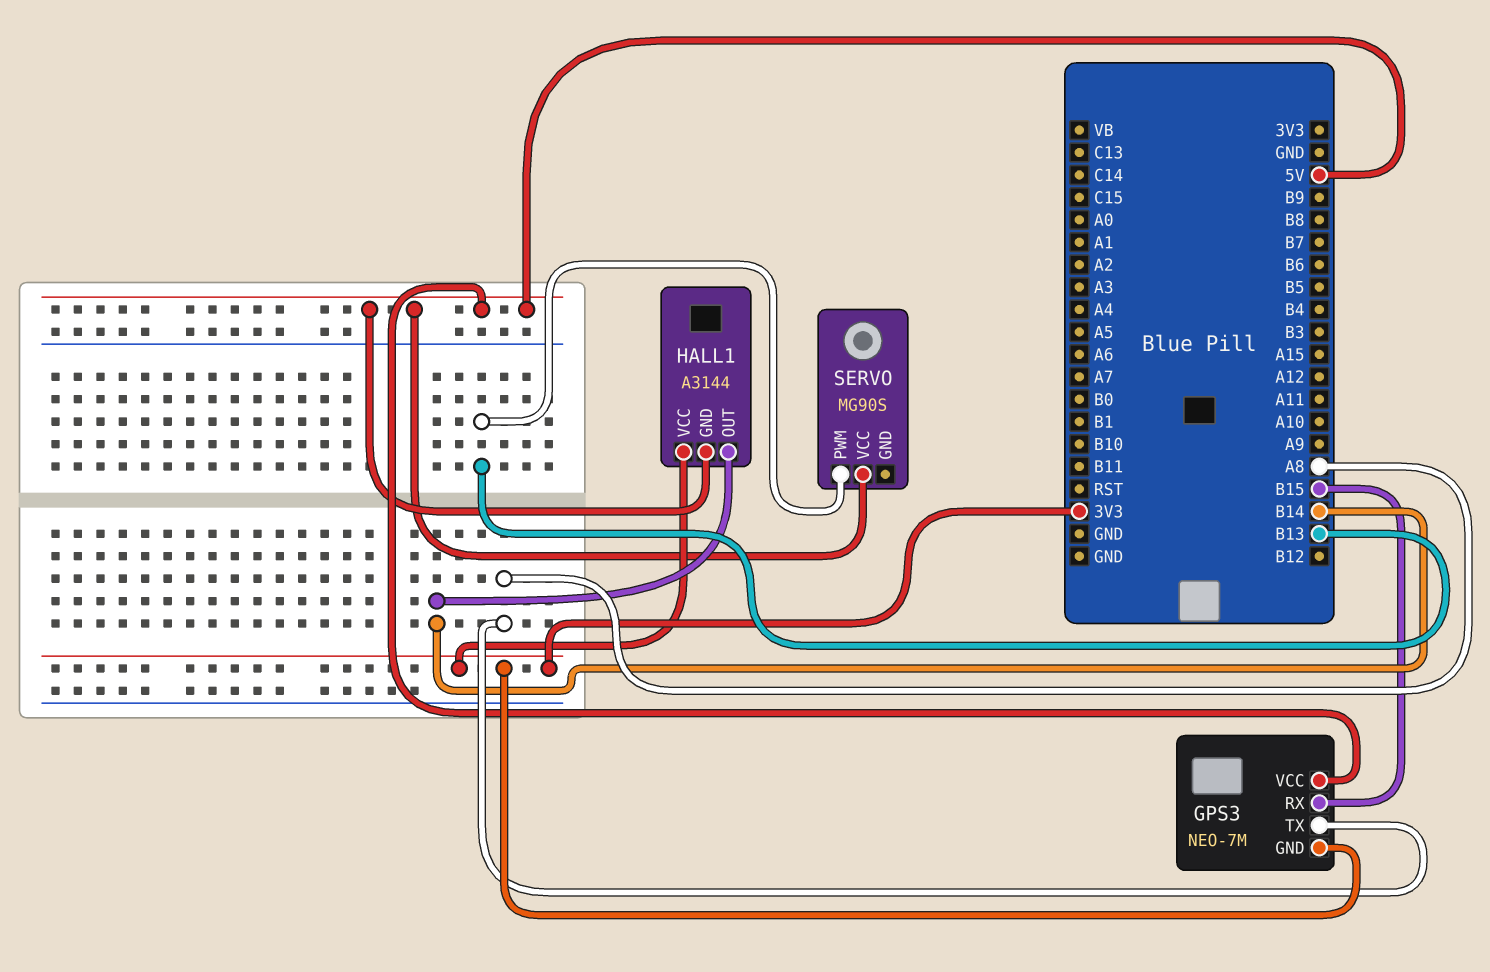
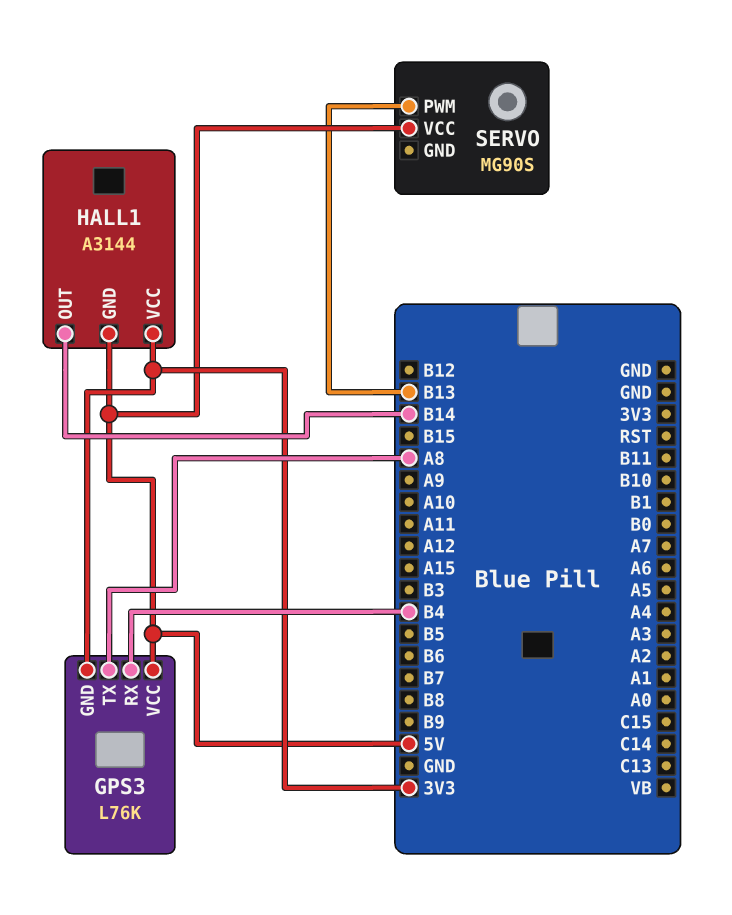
GPS3: NEO-7M -> L76K
GPS3 pin RX: B15 -> B4

